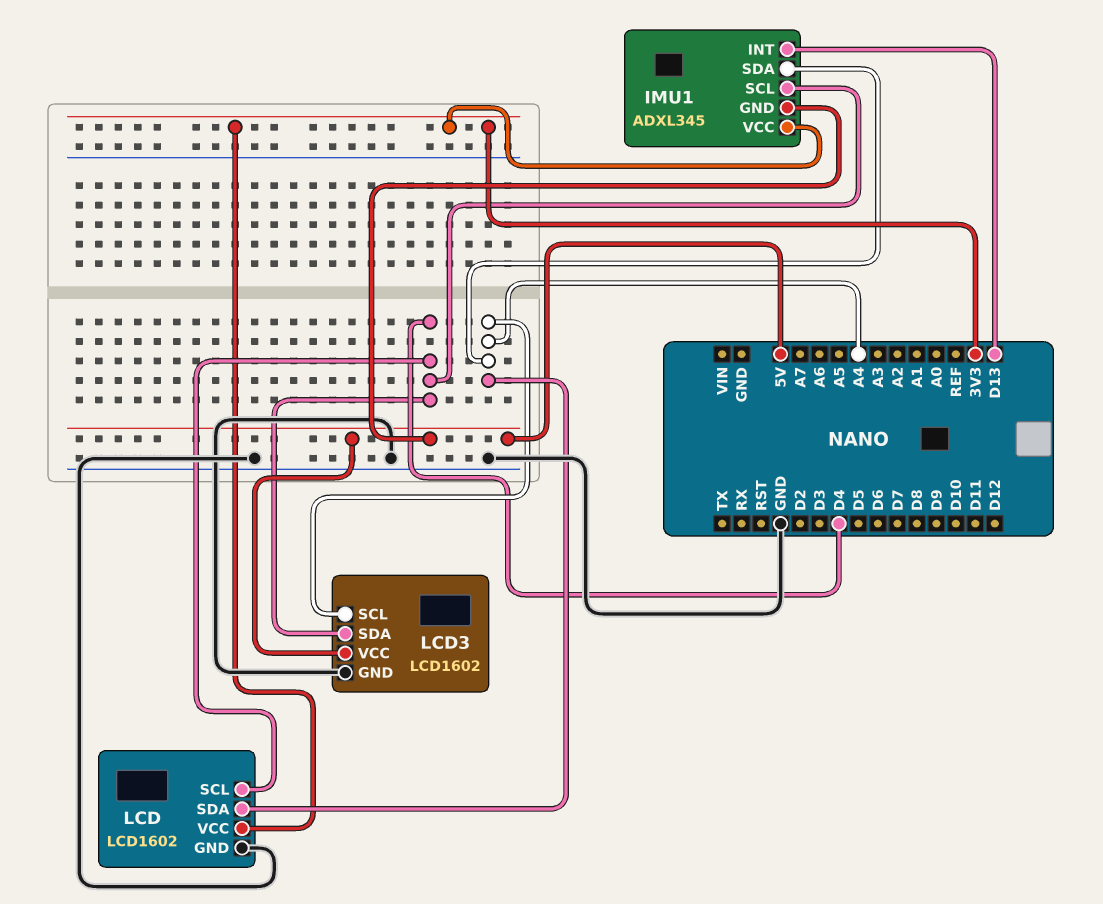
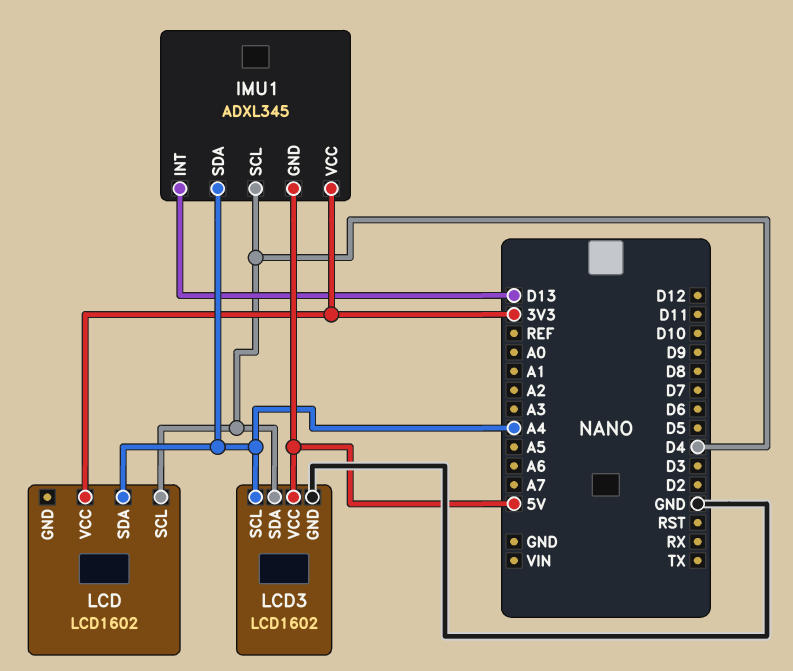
LCD pin GND: GND -> none

